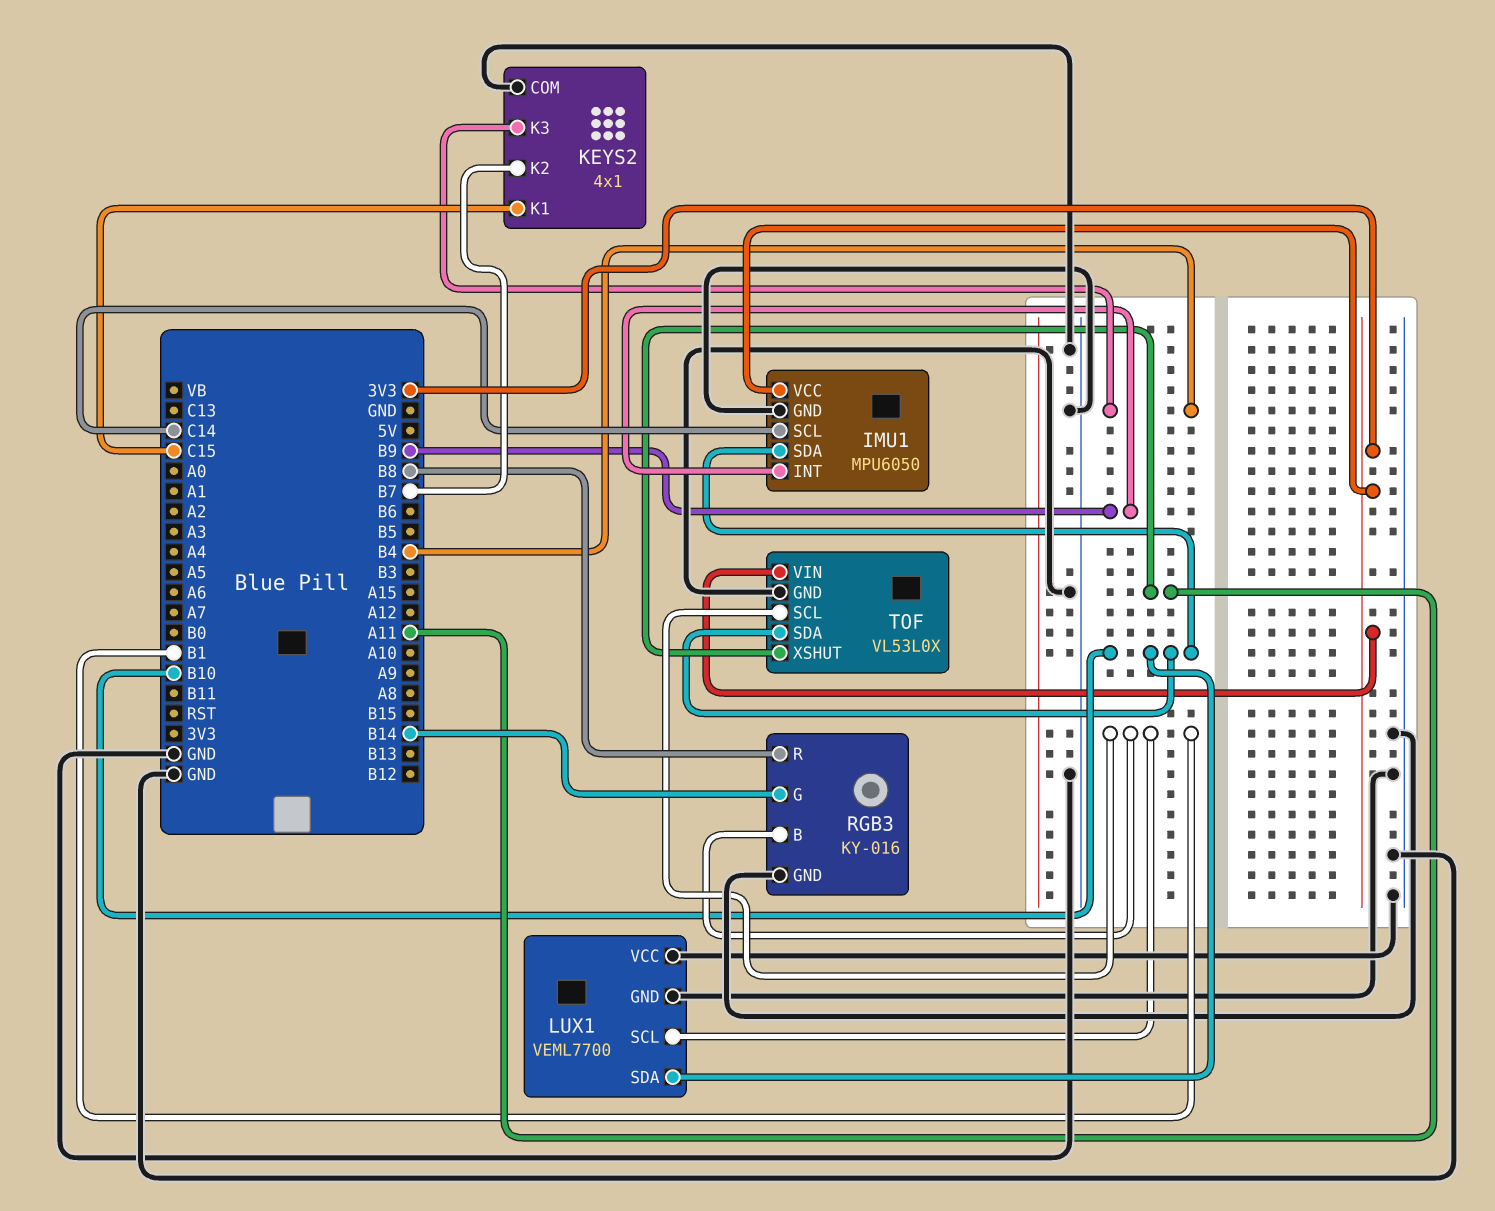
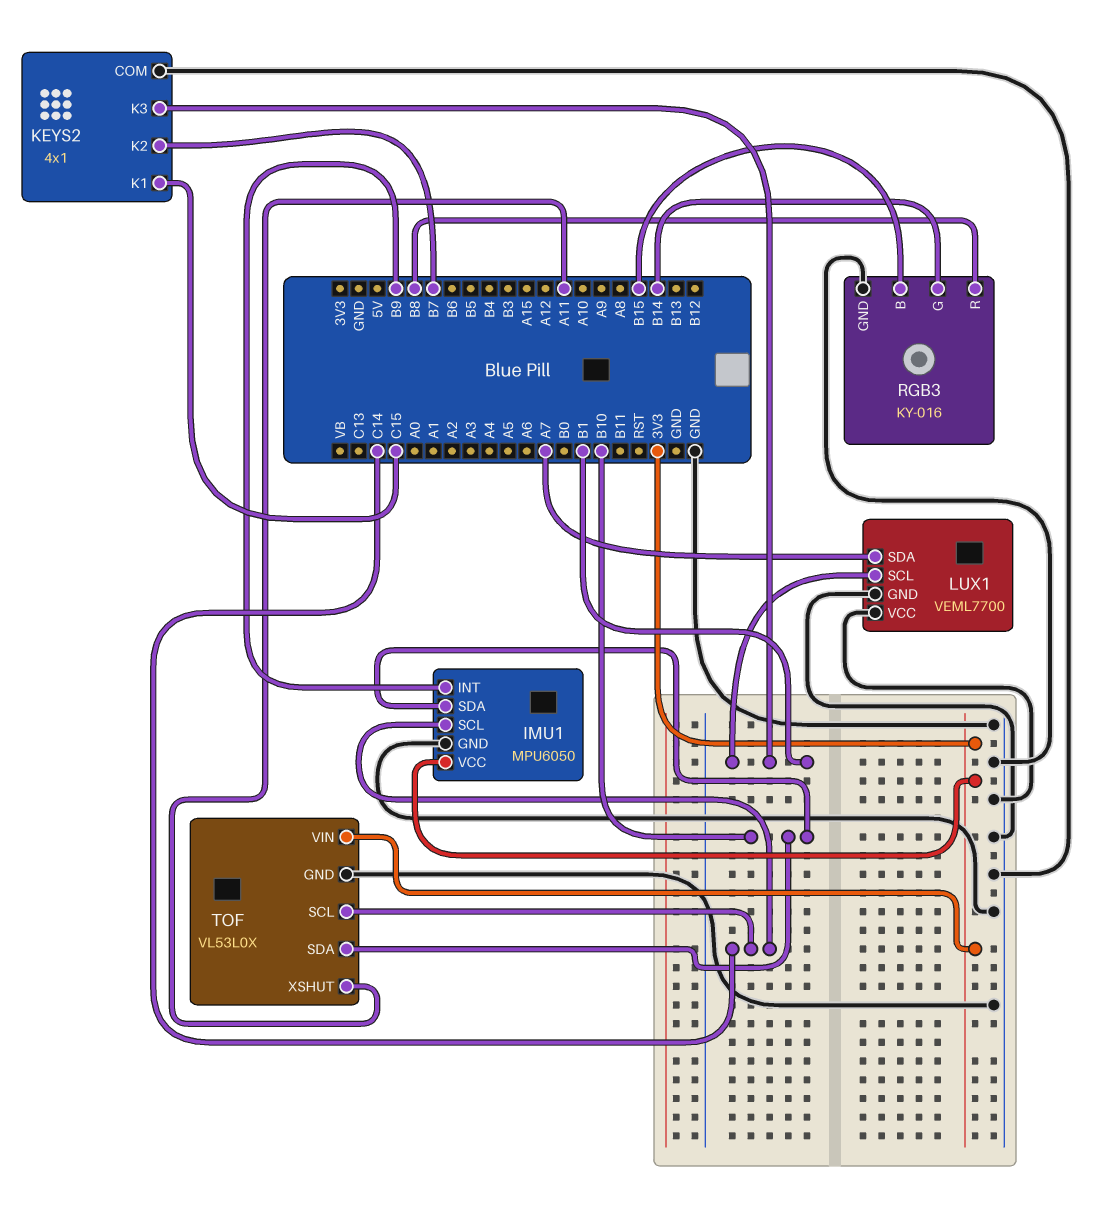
KEYS2 pin K3: B4 -> B1
LUX1 pin SDA: B10 -> A7
RGB3 pin B: B1 -> B15
TOF pin SCL: B1 -> C14

